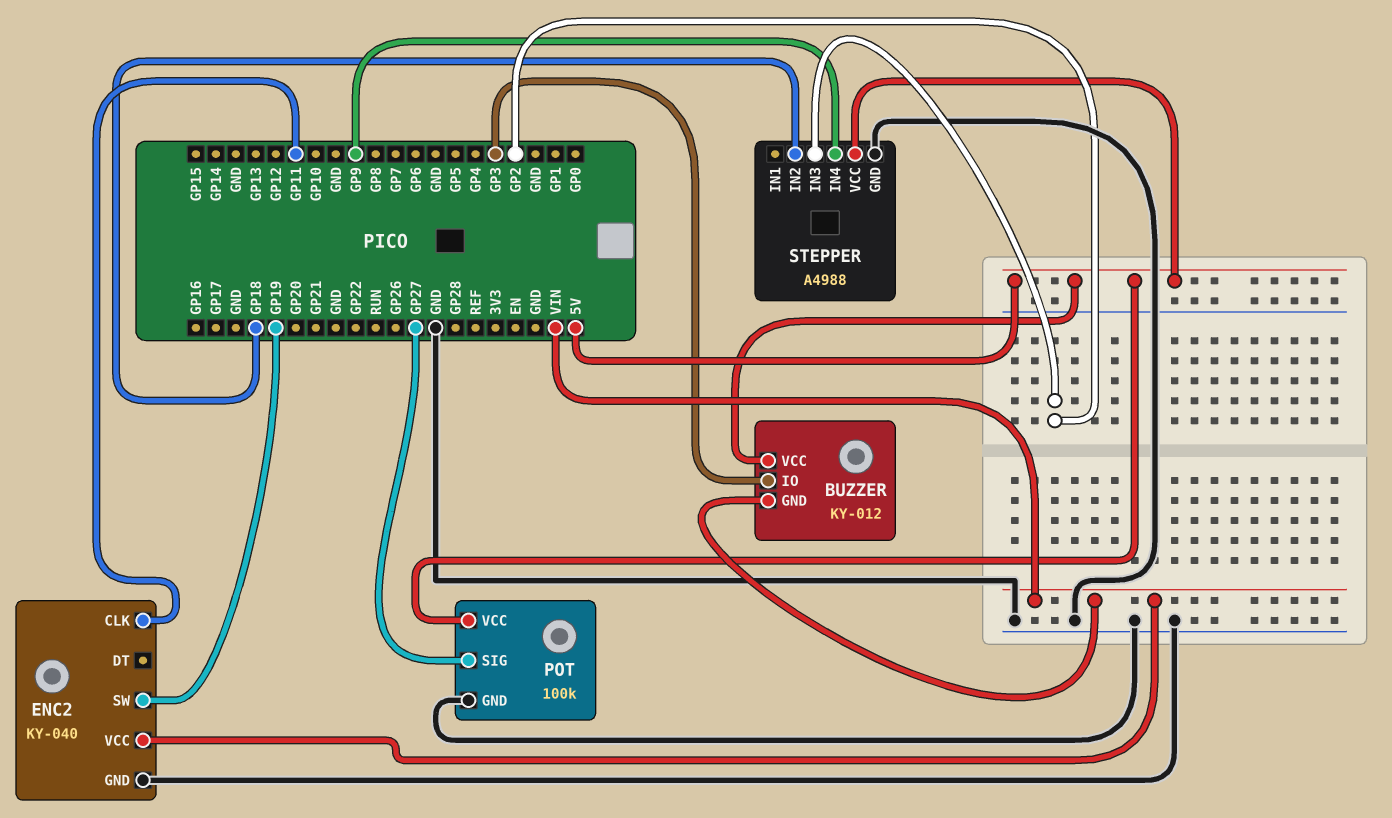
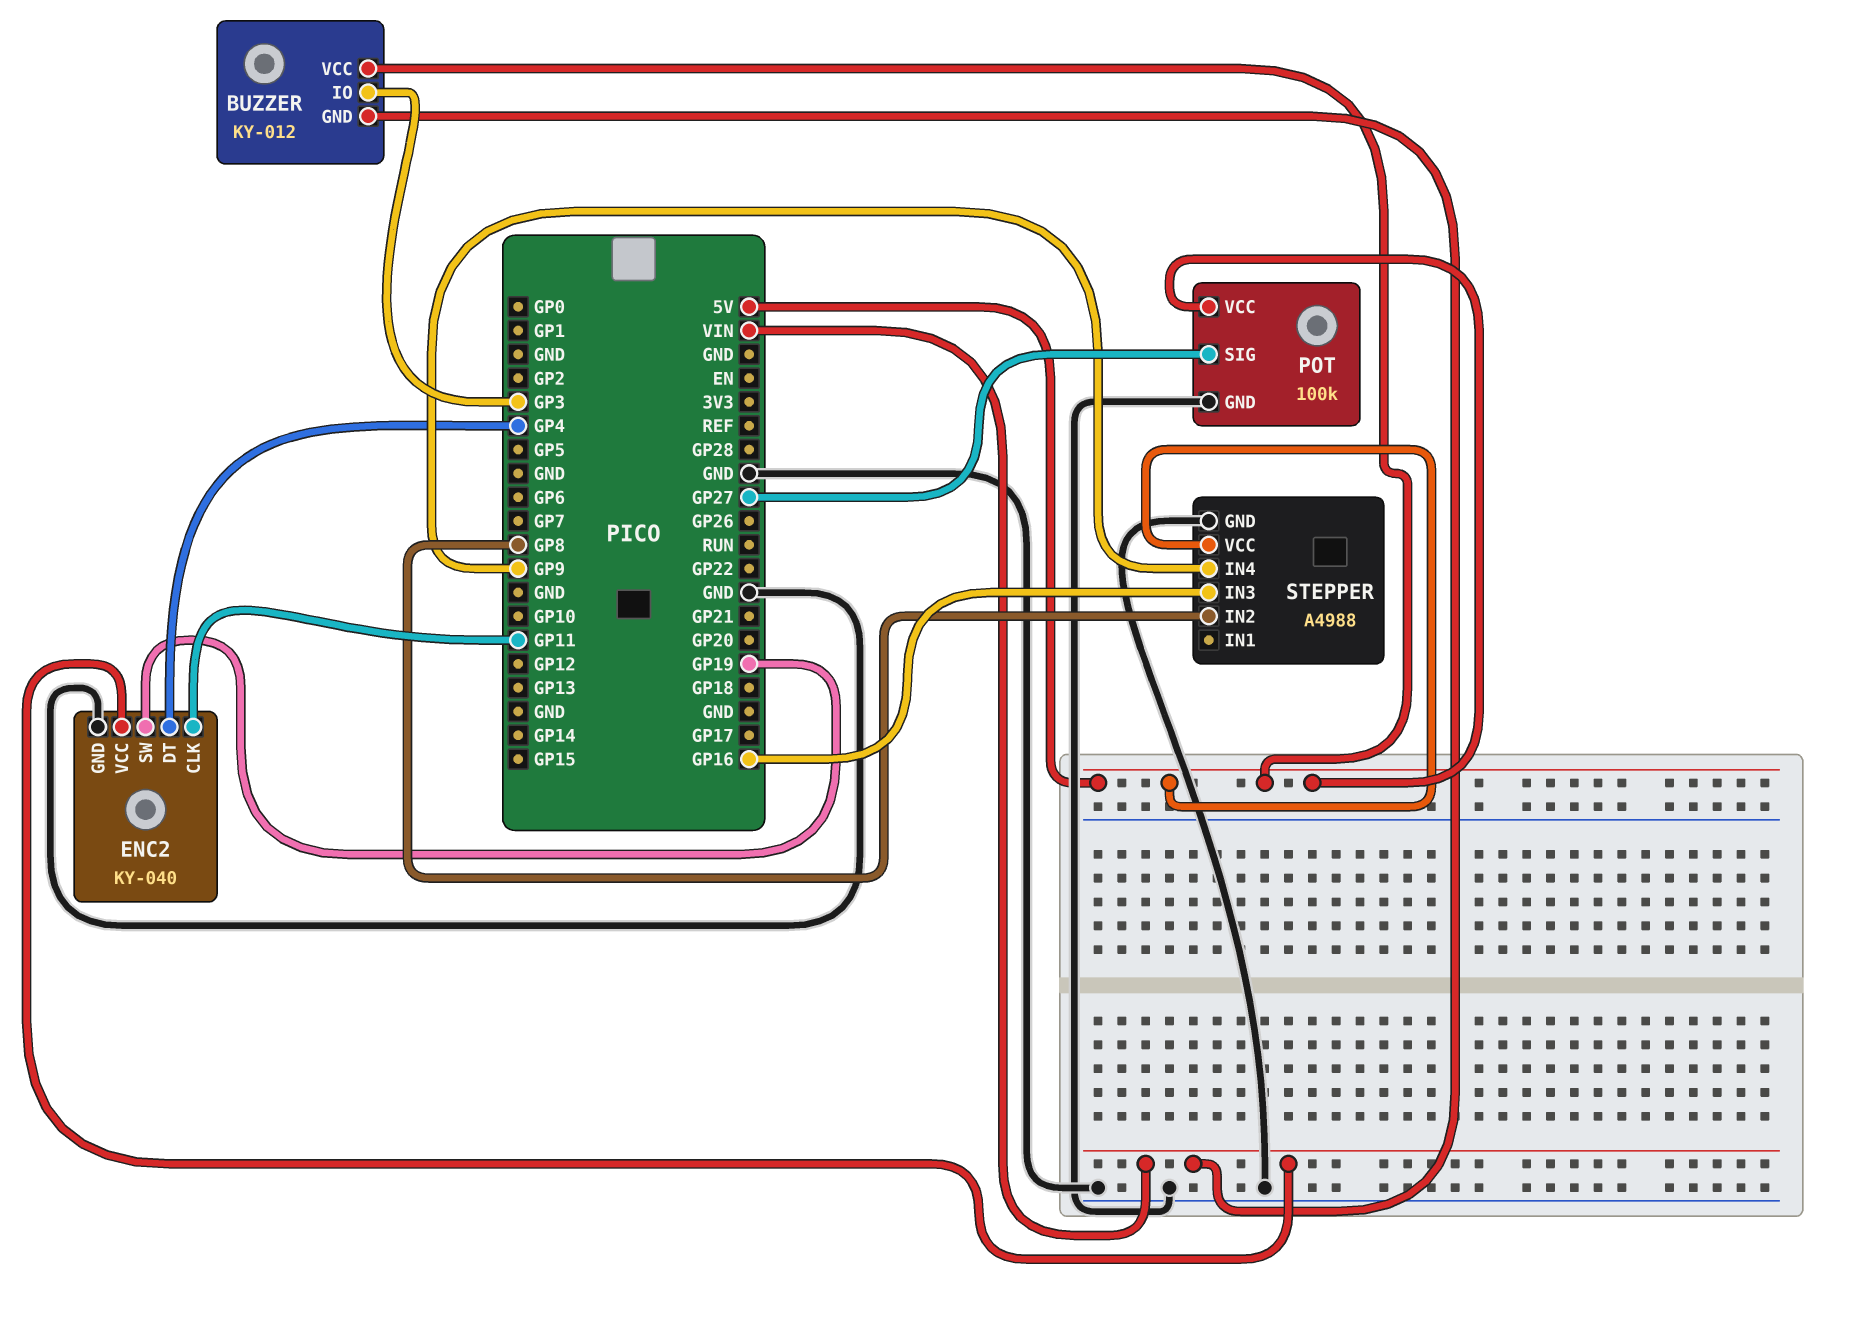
ENC2 pin DT: none -> GP4
STEPPER pin IN2: GP18 -> GP8
STEPPER pin IN3: GP2 -> GP16

